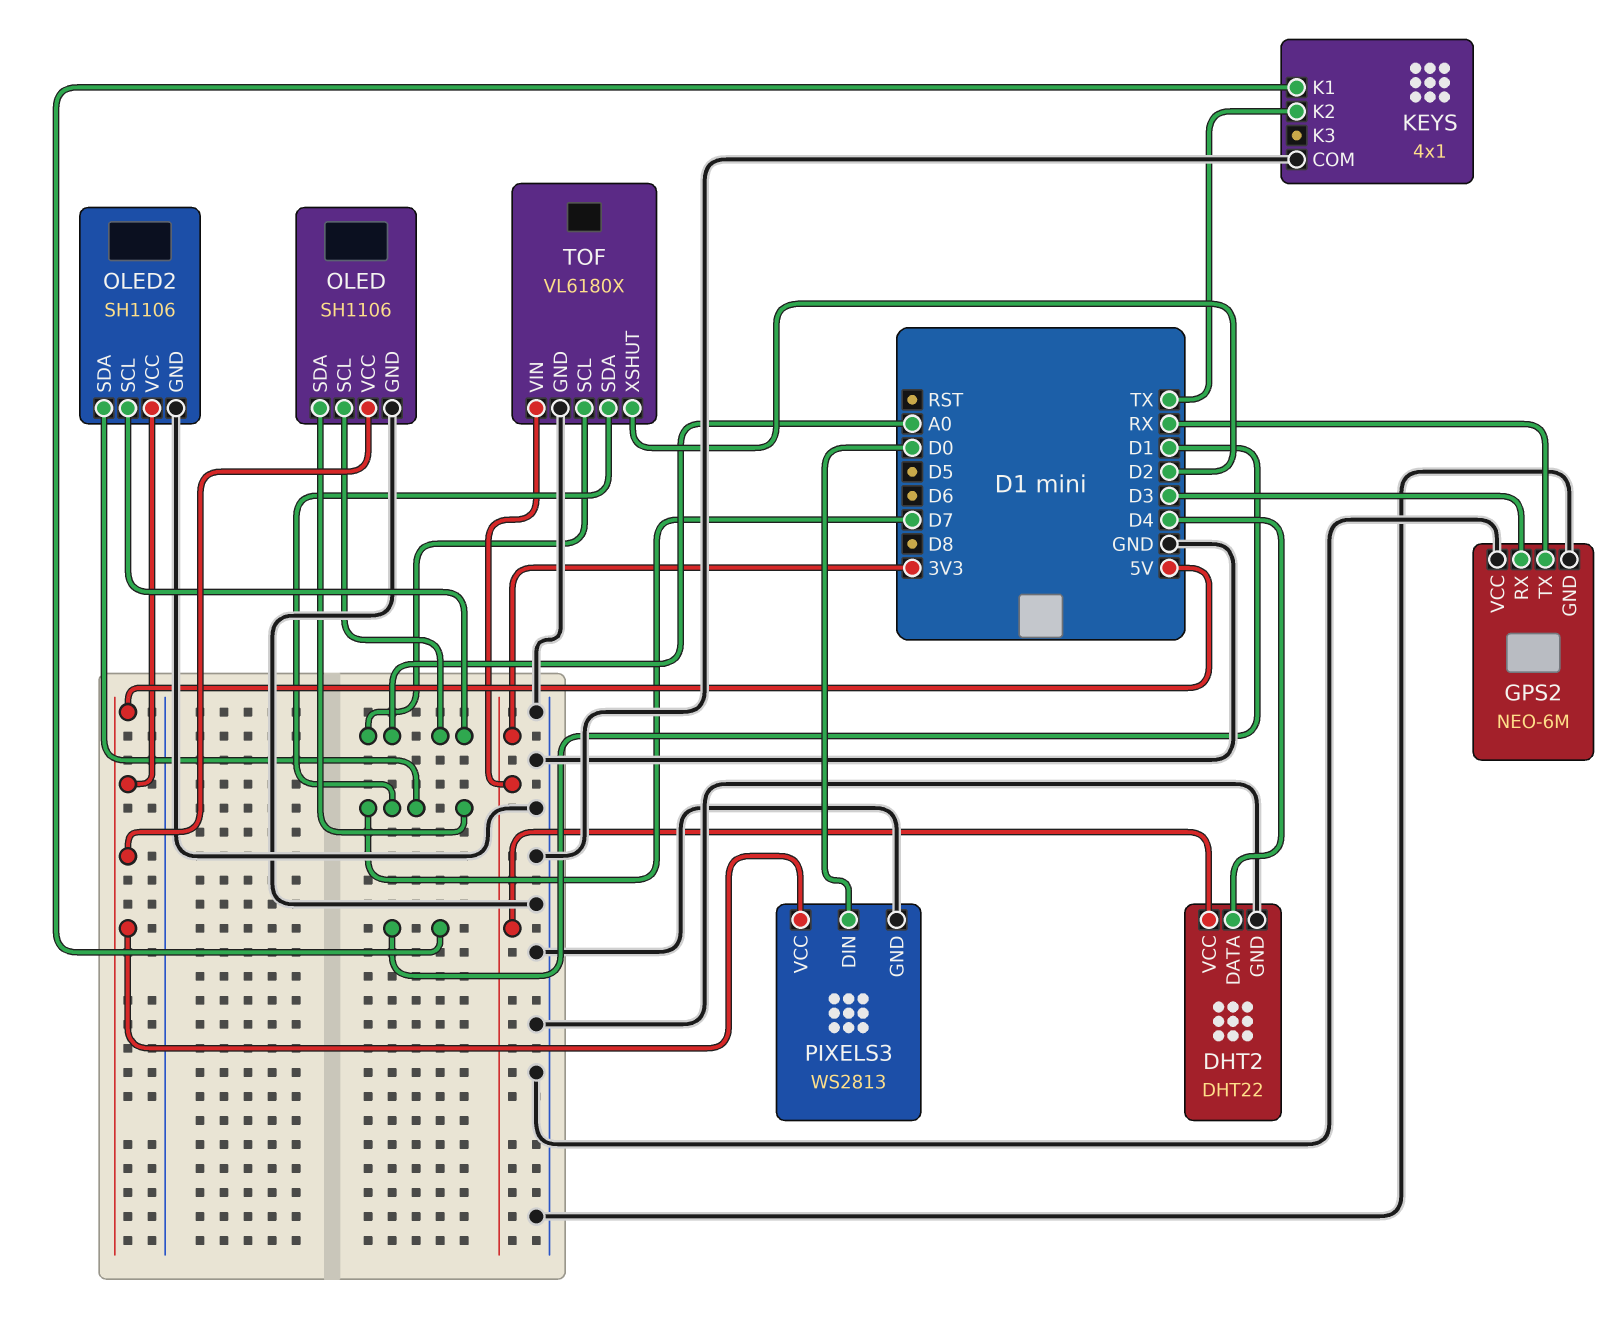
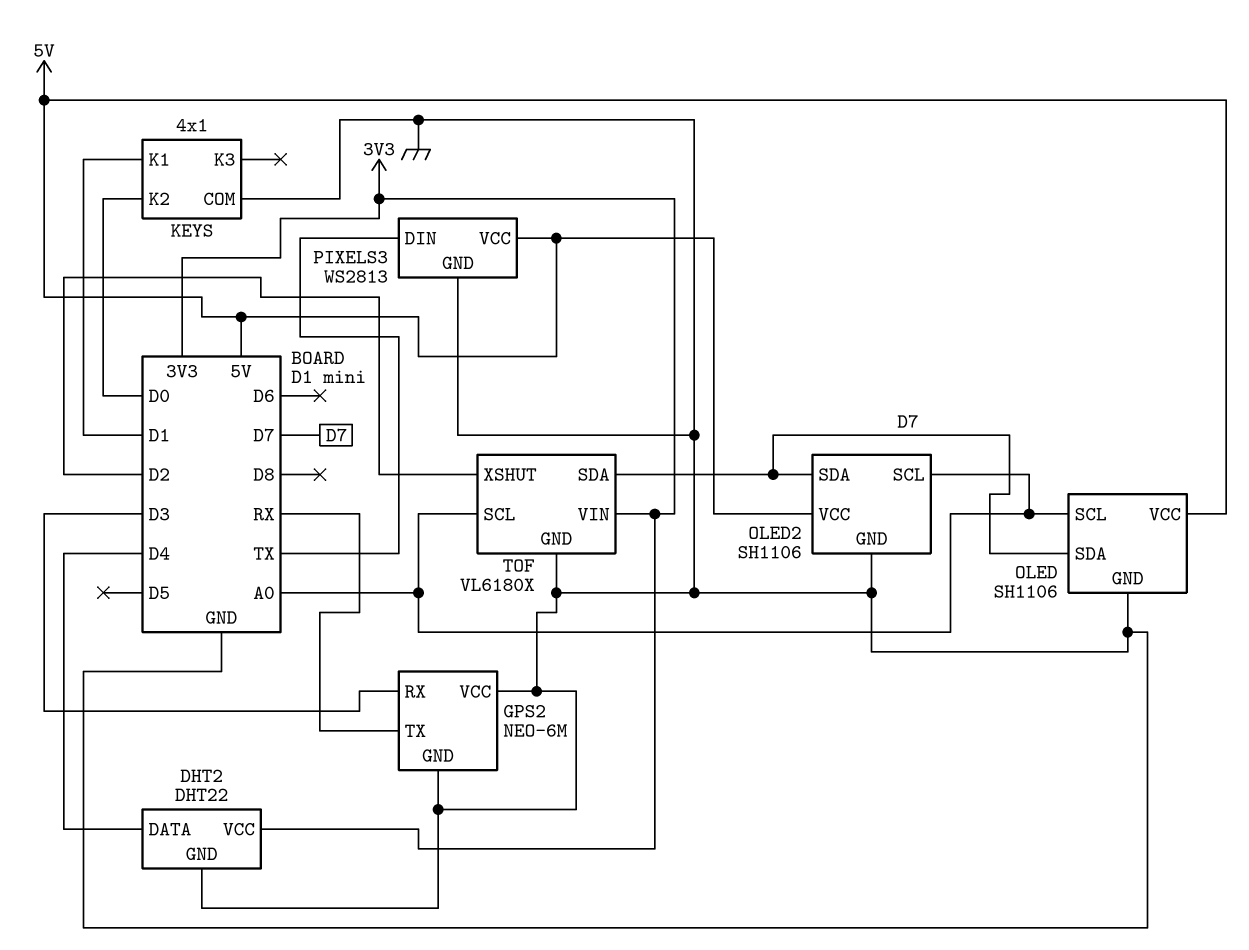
KEYS pin K2: TX -> D0
PIXELS3 pin DIN: D0 -> TX

